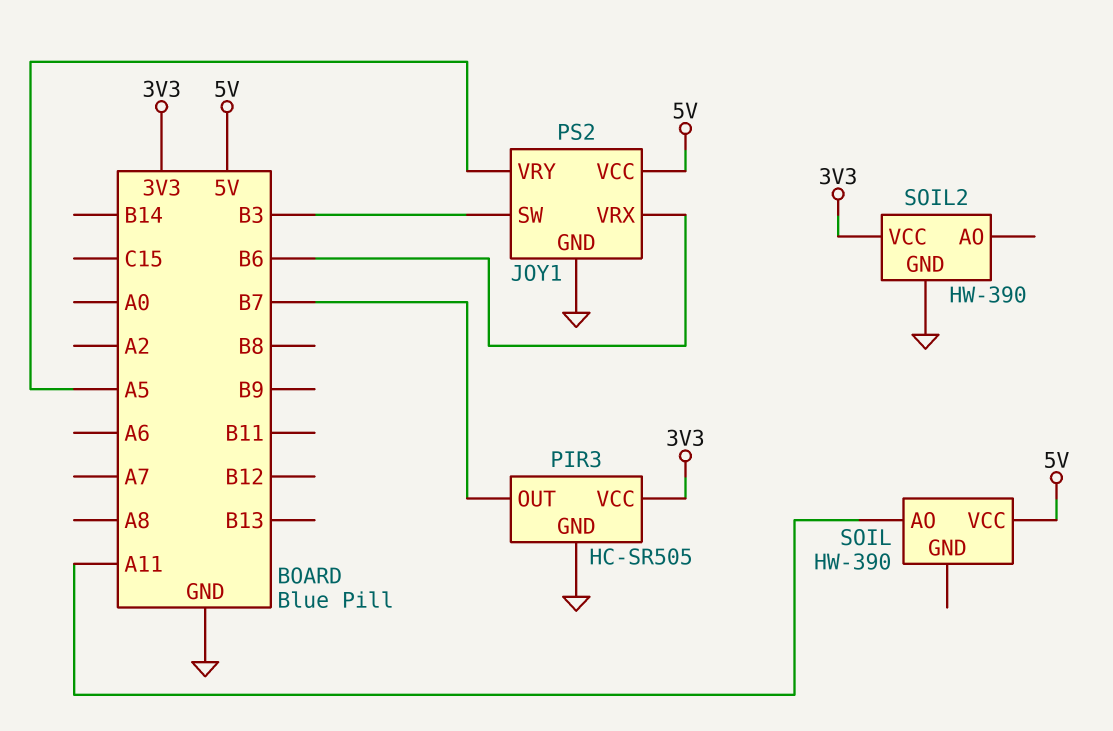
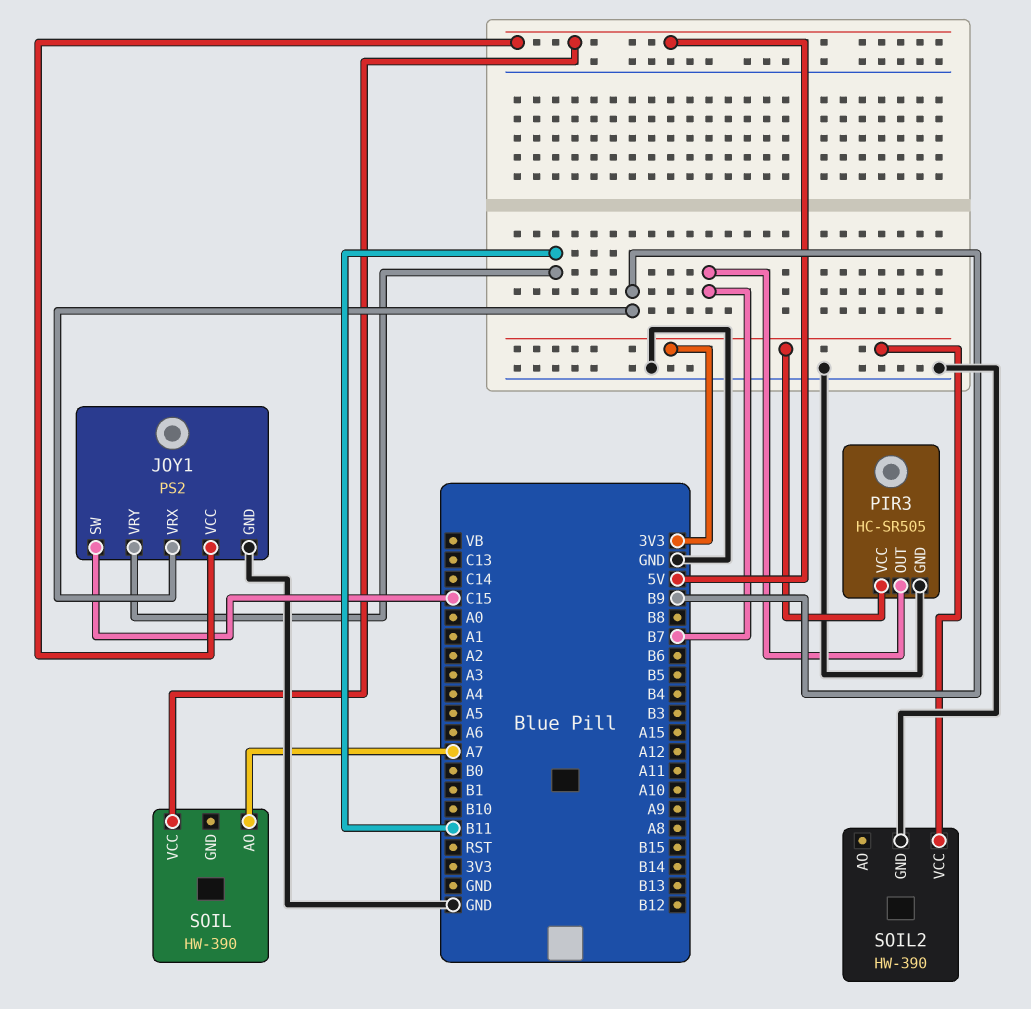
JOY1 pin SW: B3 -> C15
JOY1 pin VRX: B6 -> B9
JOY1 pin VRY: A5 -> B11
SOIL pin AO: A11 -> A7

